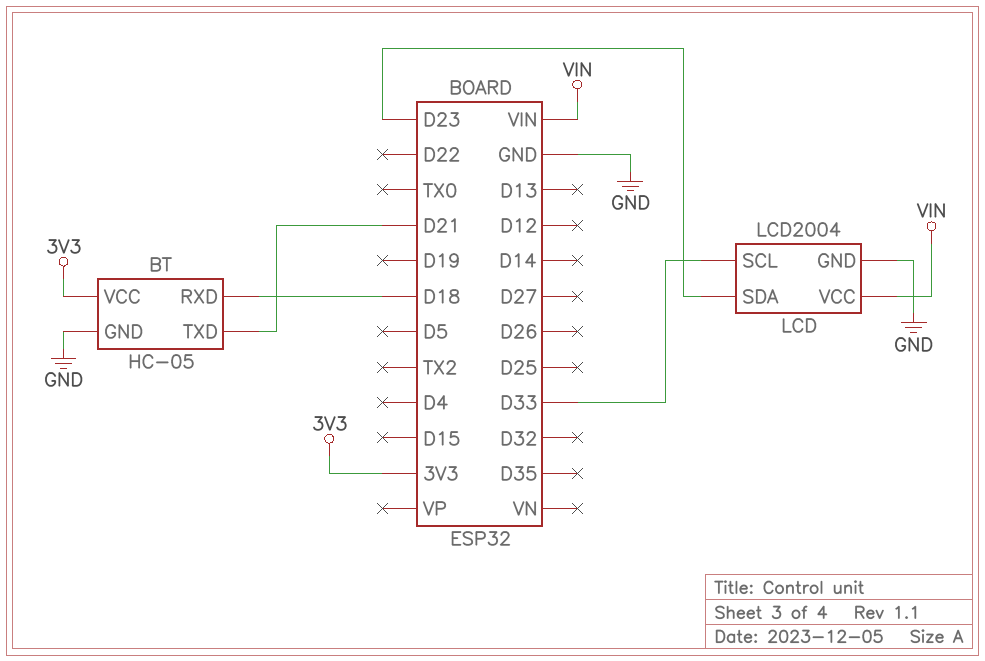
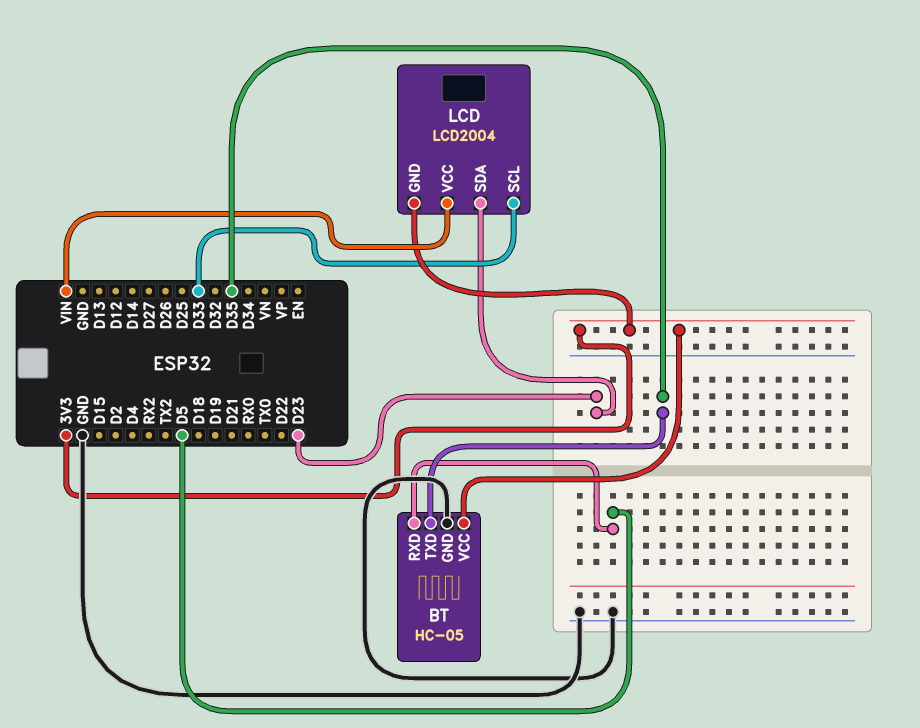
BT pin RXD: D18 -> D5
BT pin TXD: D21 -> D35
LCD pin GND: GND -> 3V3

